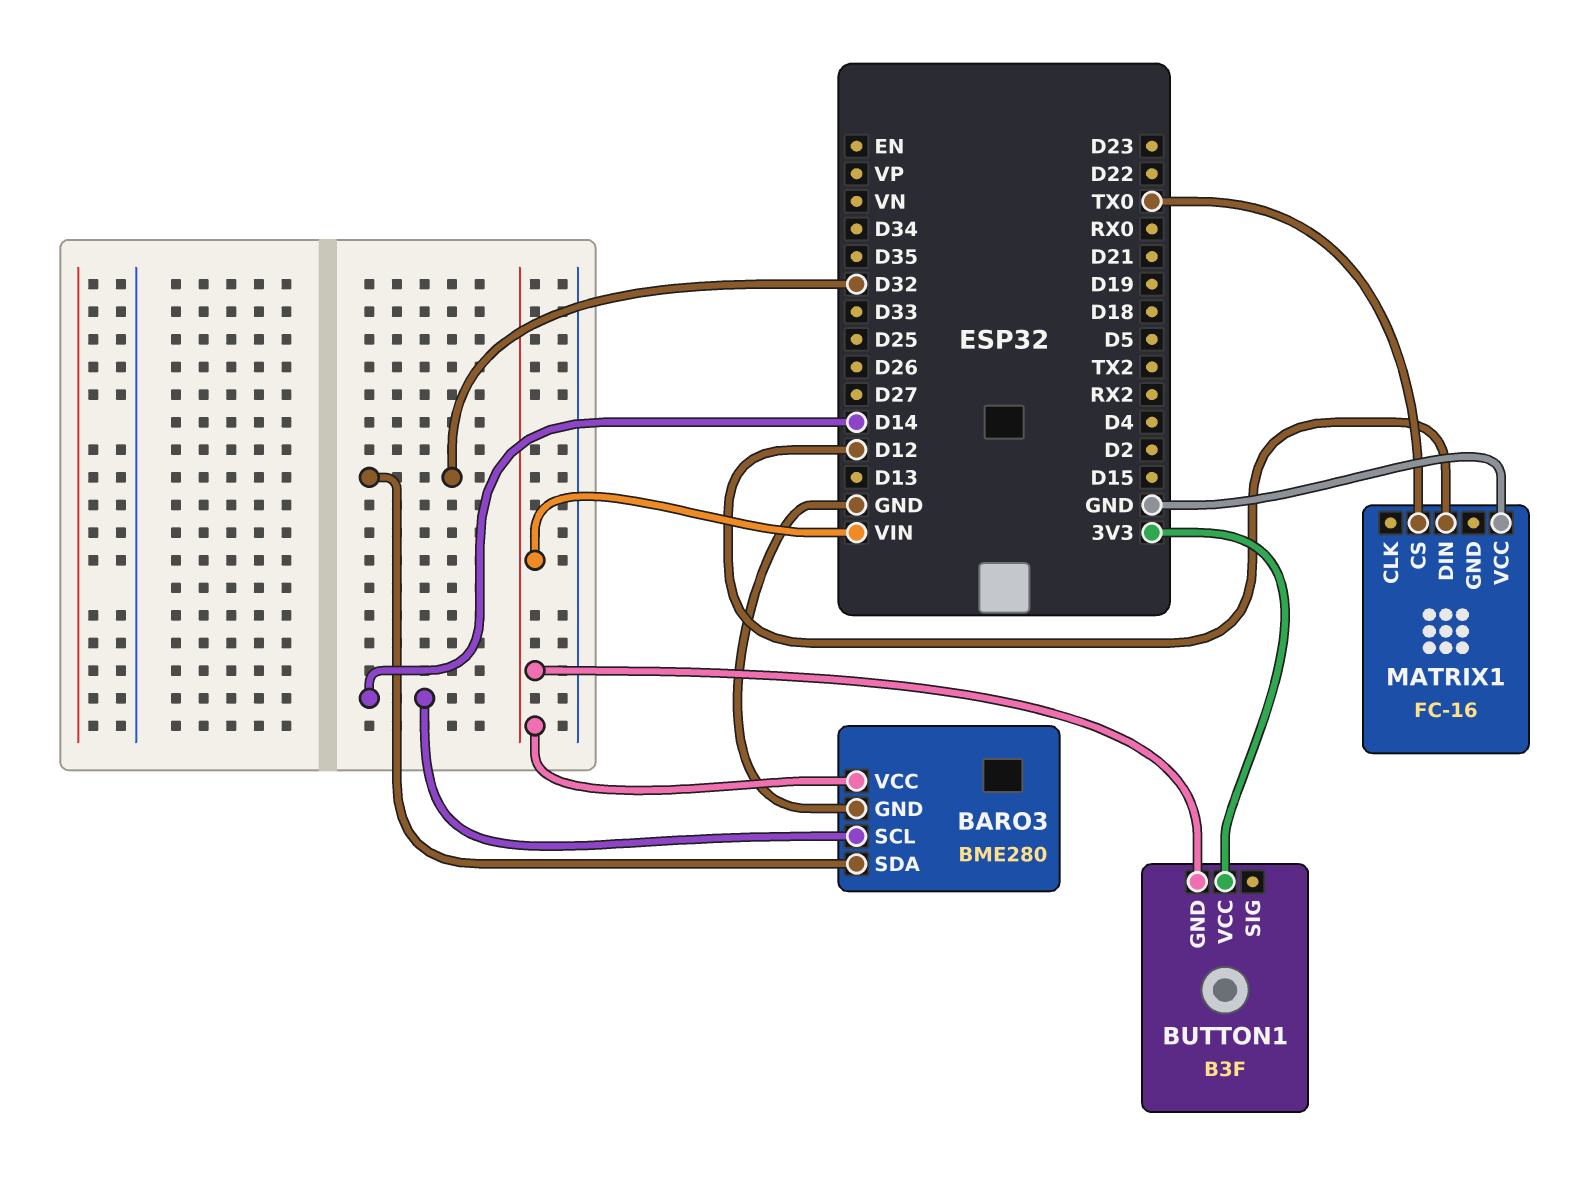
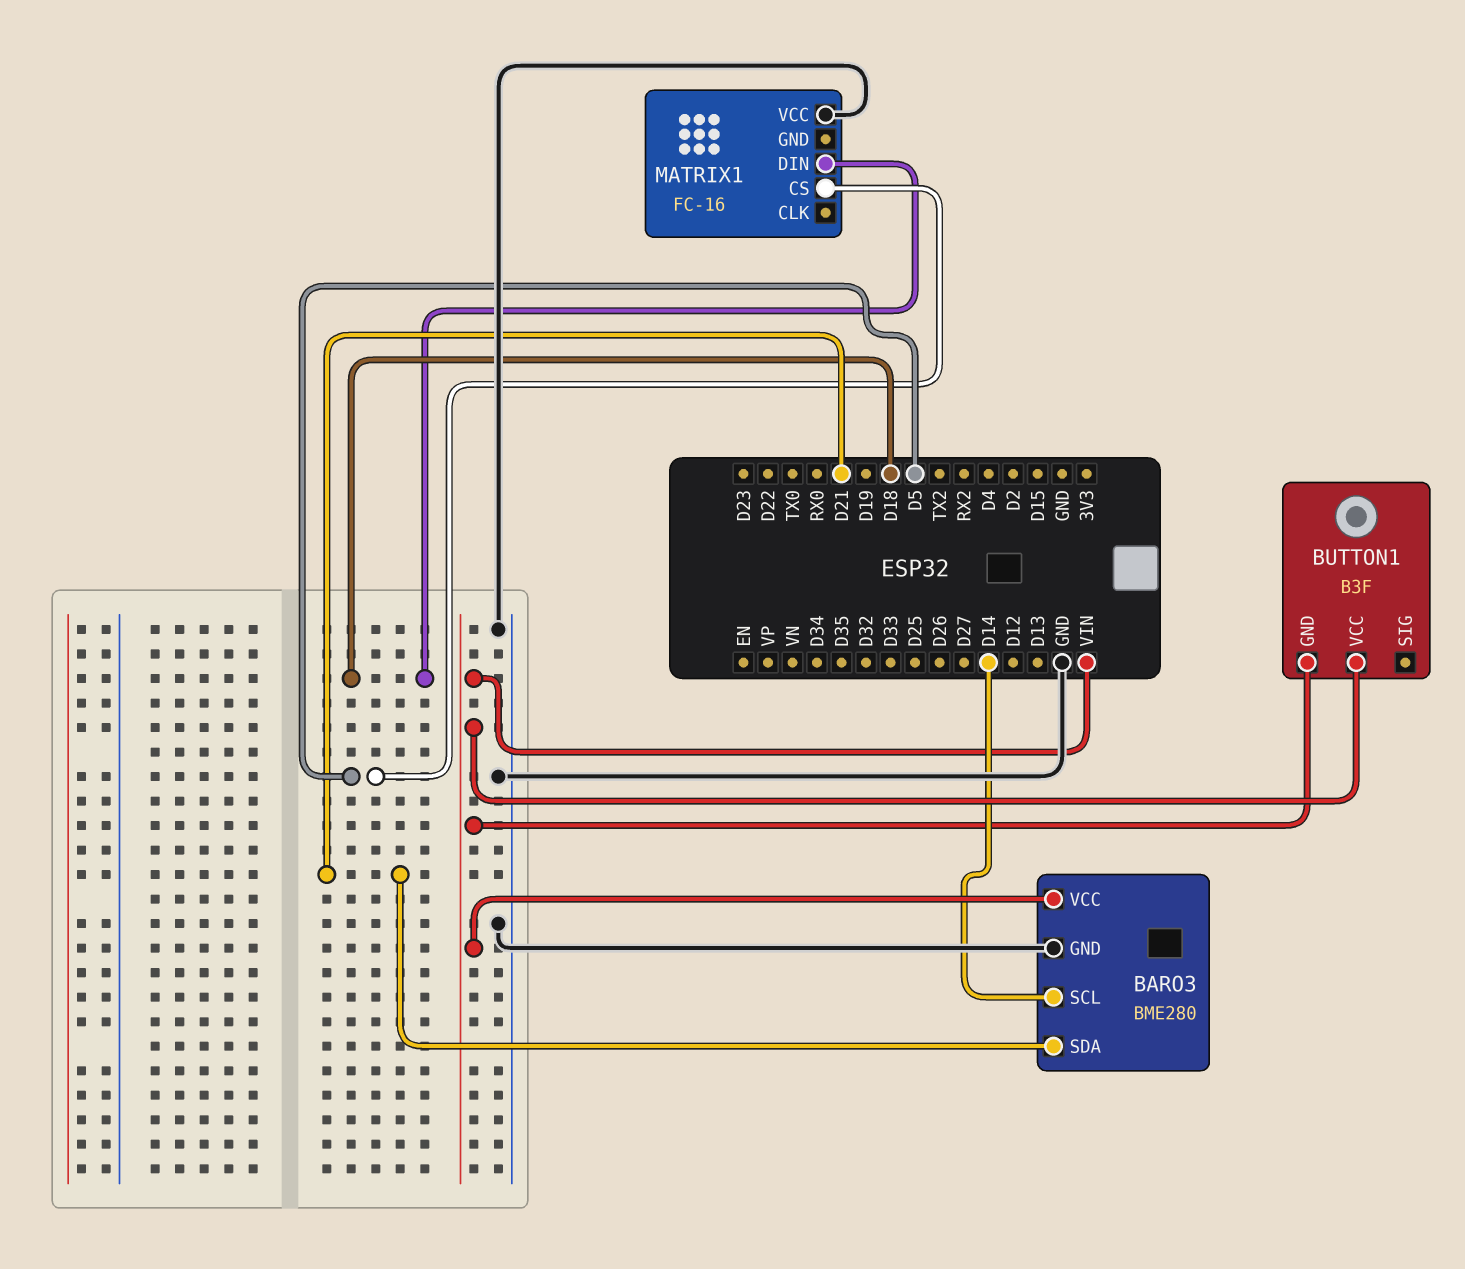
BARO3 pin SDA: D32 -> D21
BUTTON1 pin VCC: 3V3 -> VIN
MATRIX1 pin CS: TX0 -> D5
MATRIX1 pin DIN: D12 -> D18

